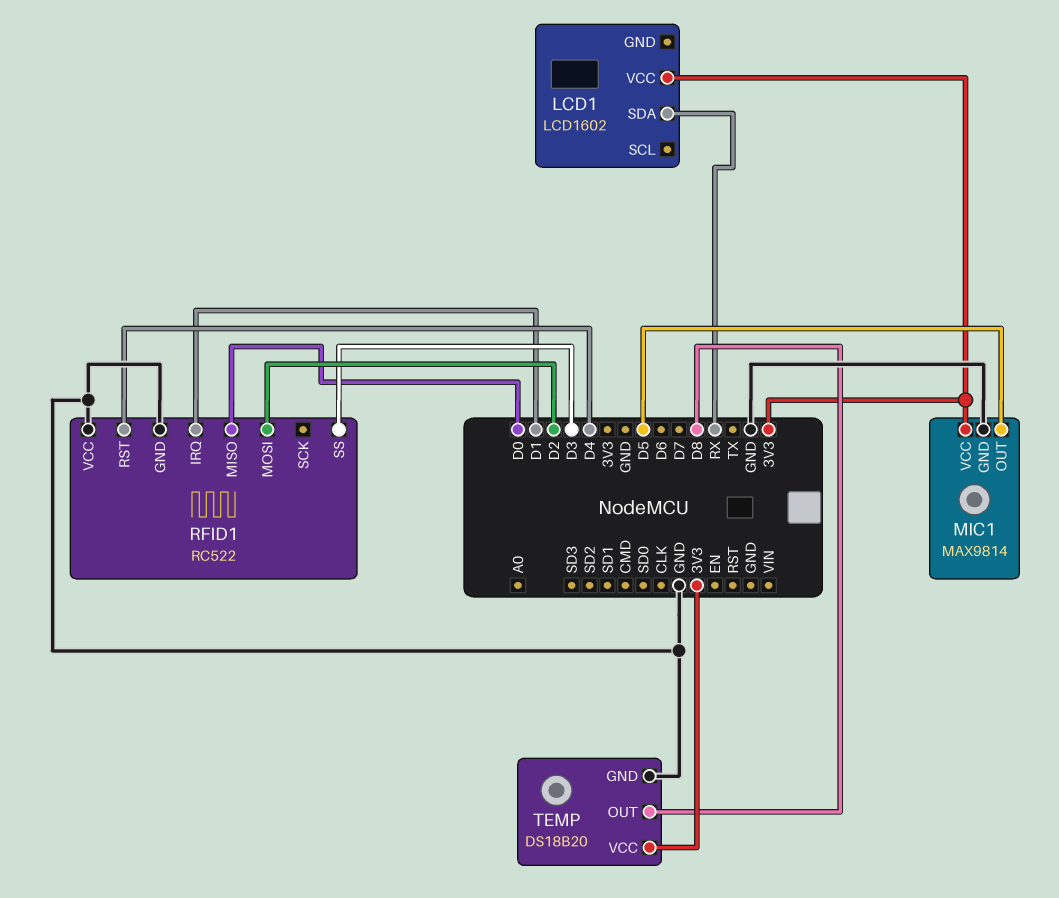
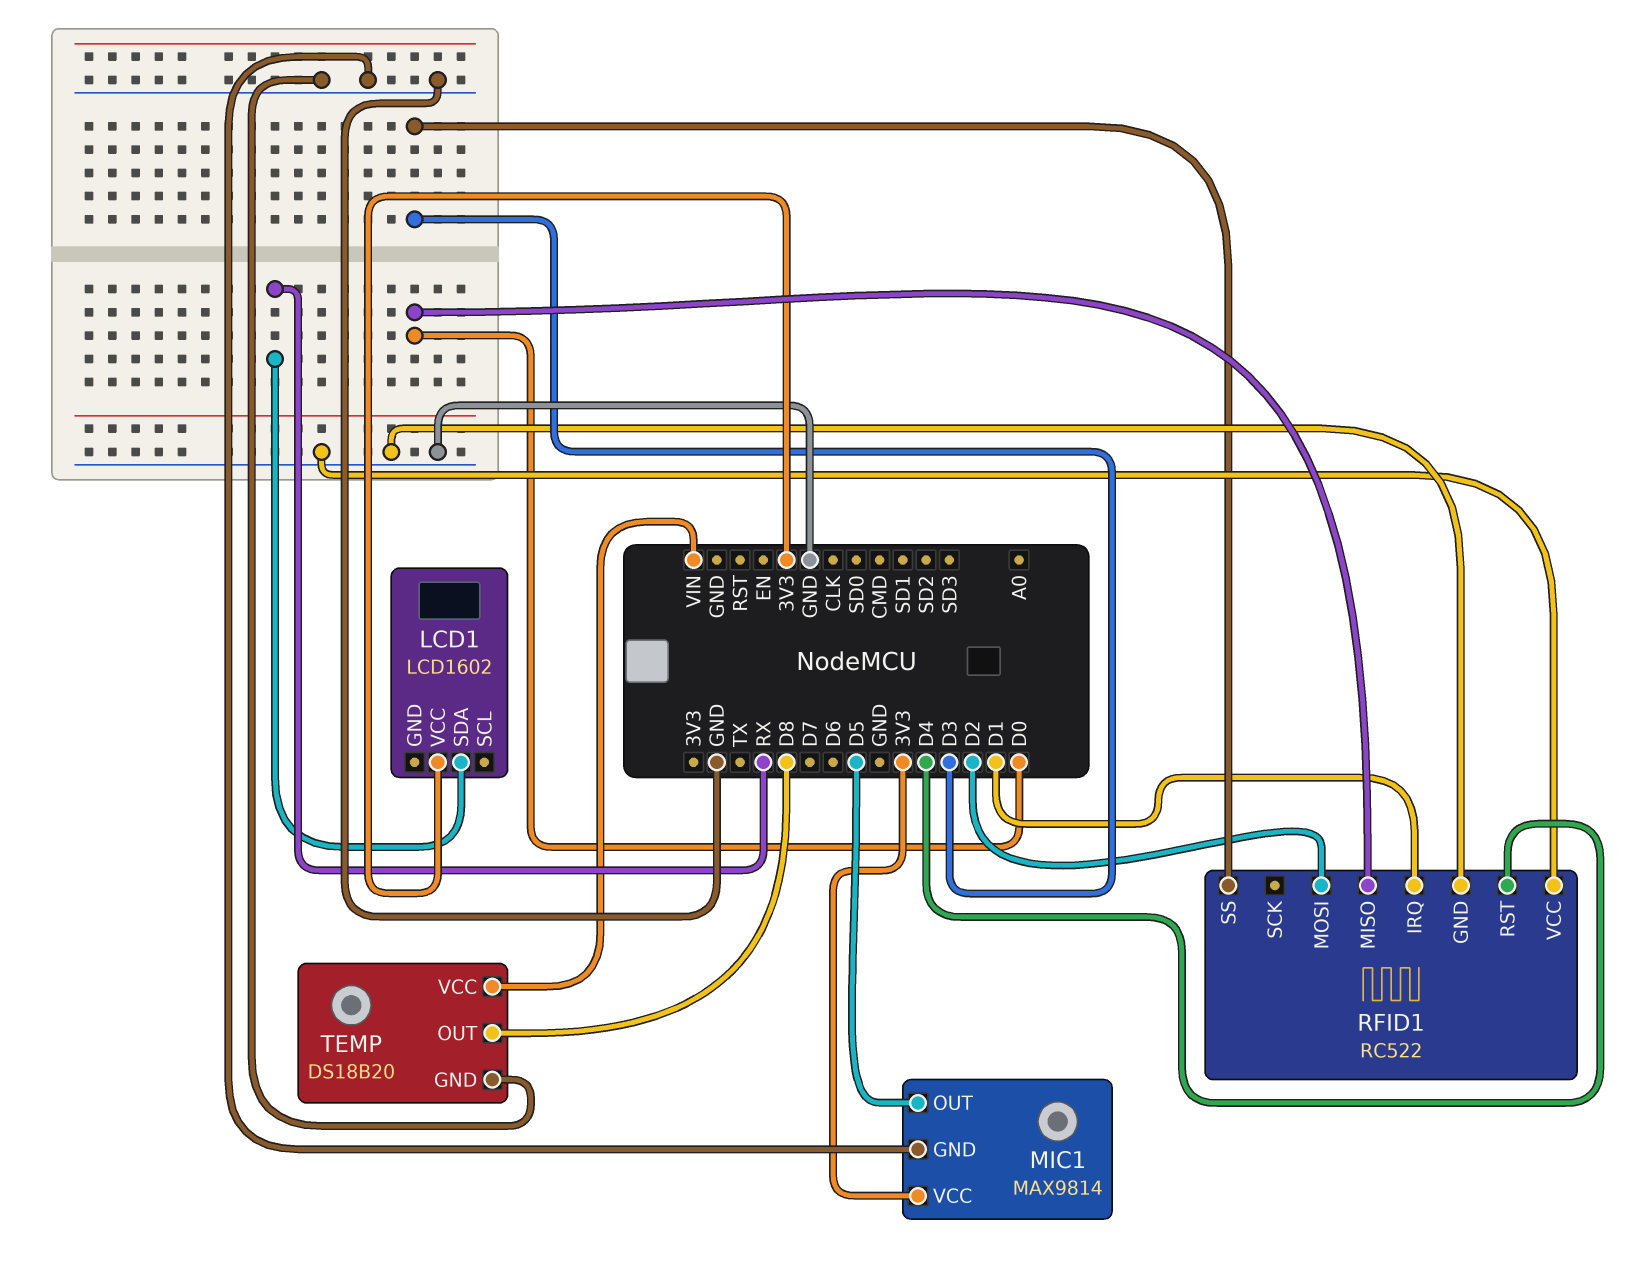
TEMP pin VCC: 3V3 -> VIN

